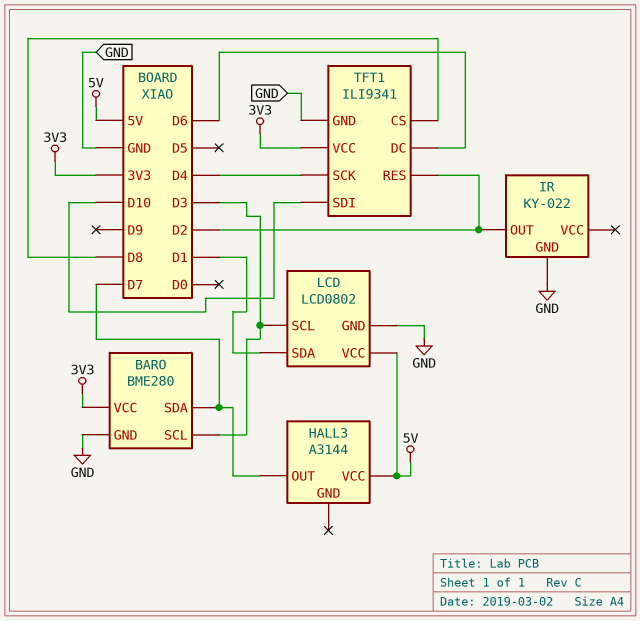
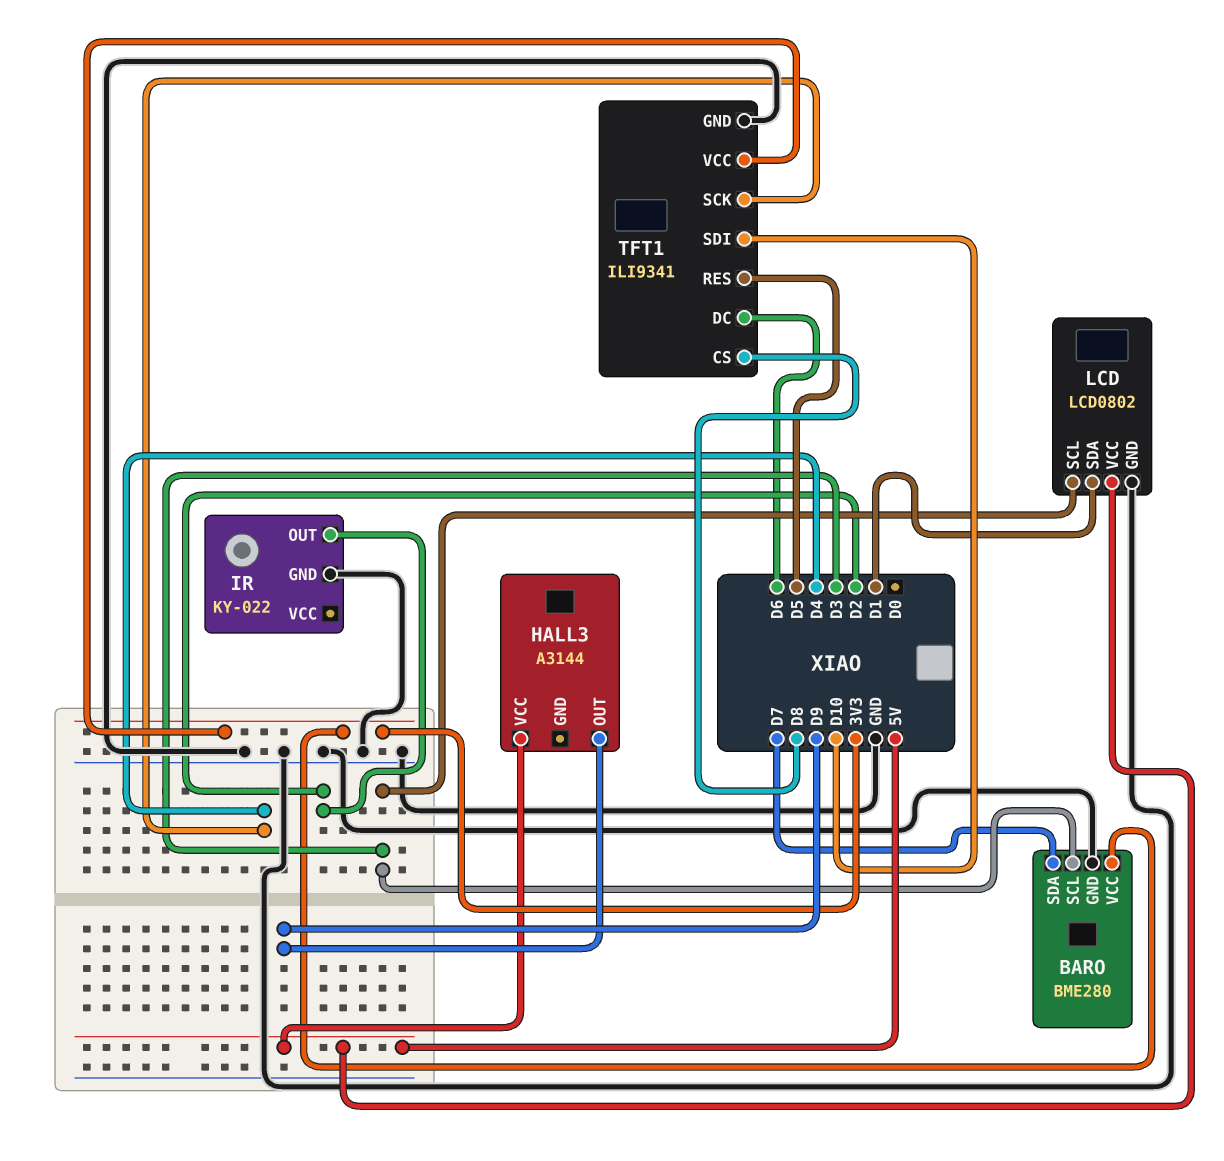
HALL3 pin OUT: D7 -> D9
TFT1 pin RES: D2 -> D5

